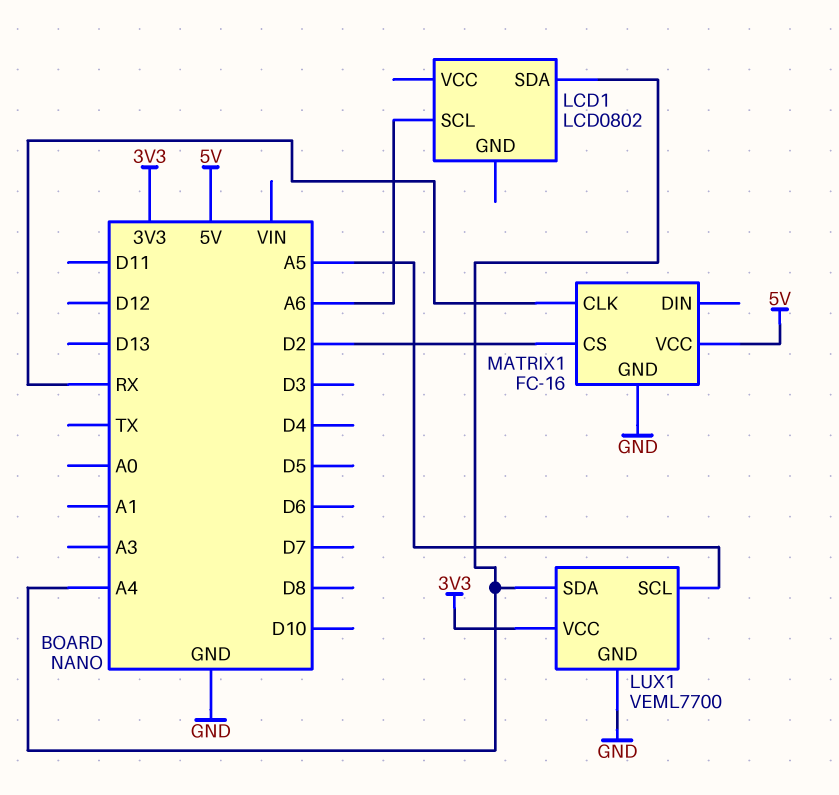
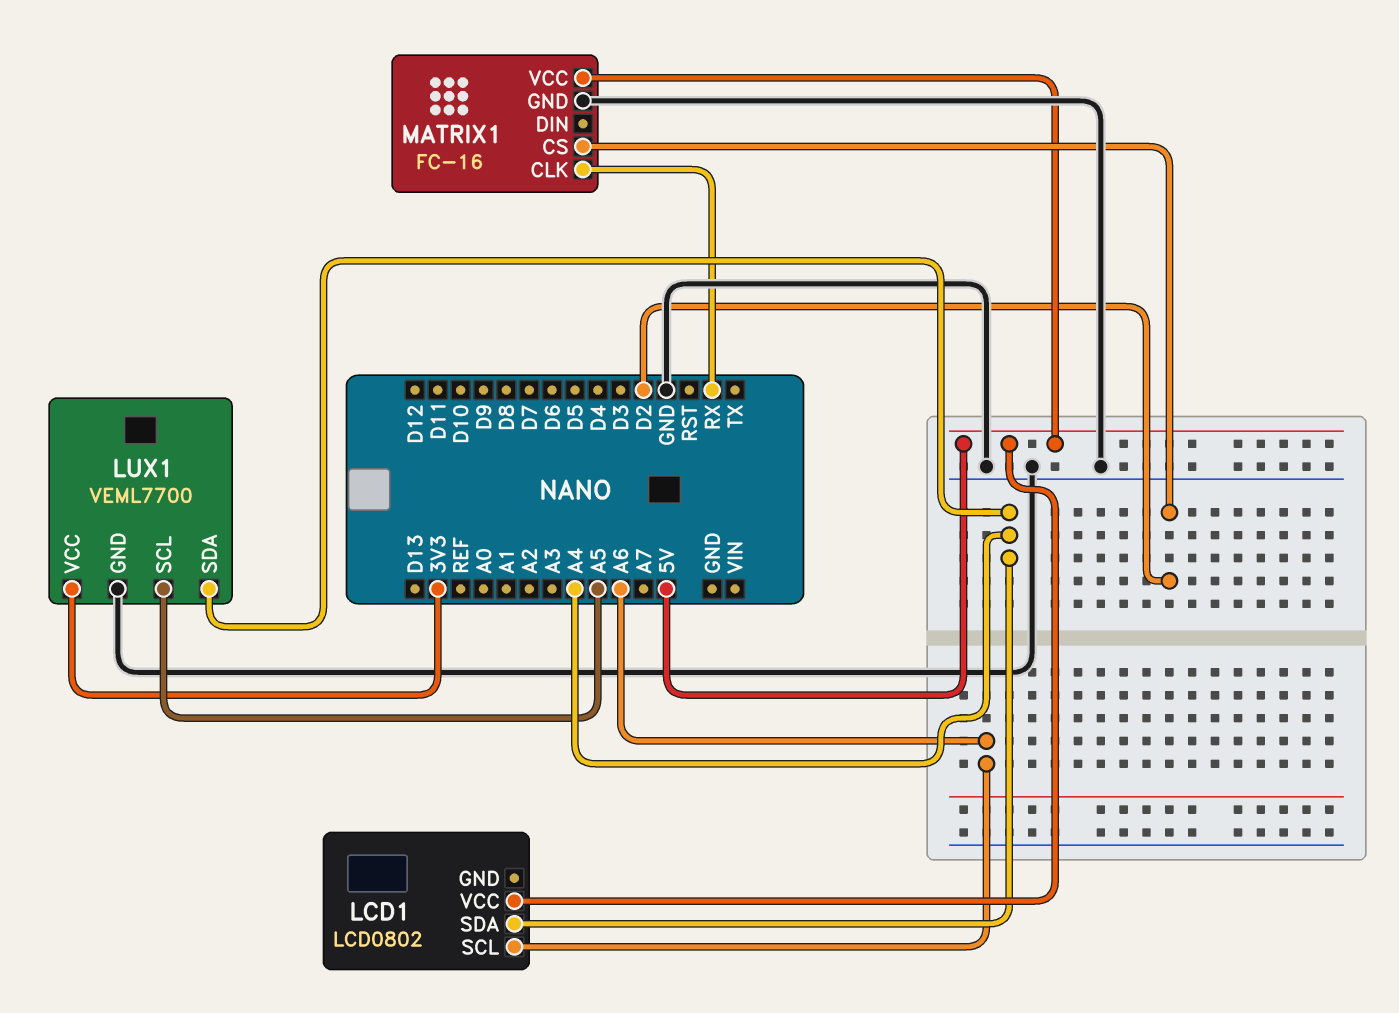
LCD1 pin VCC: none -> 5V

